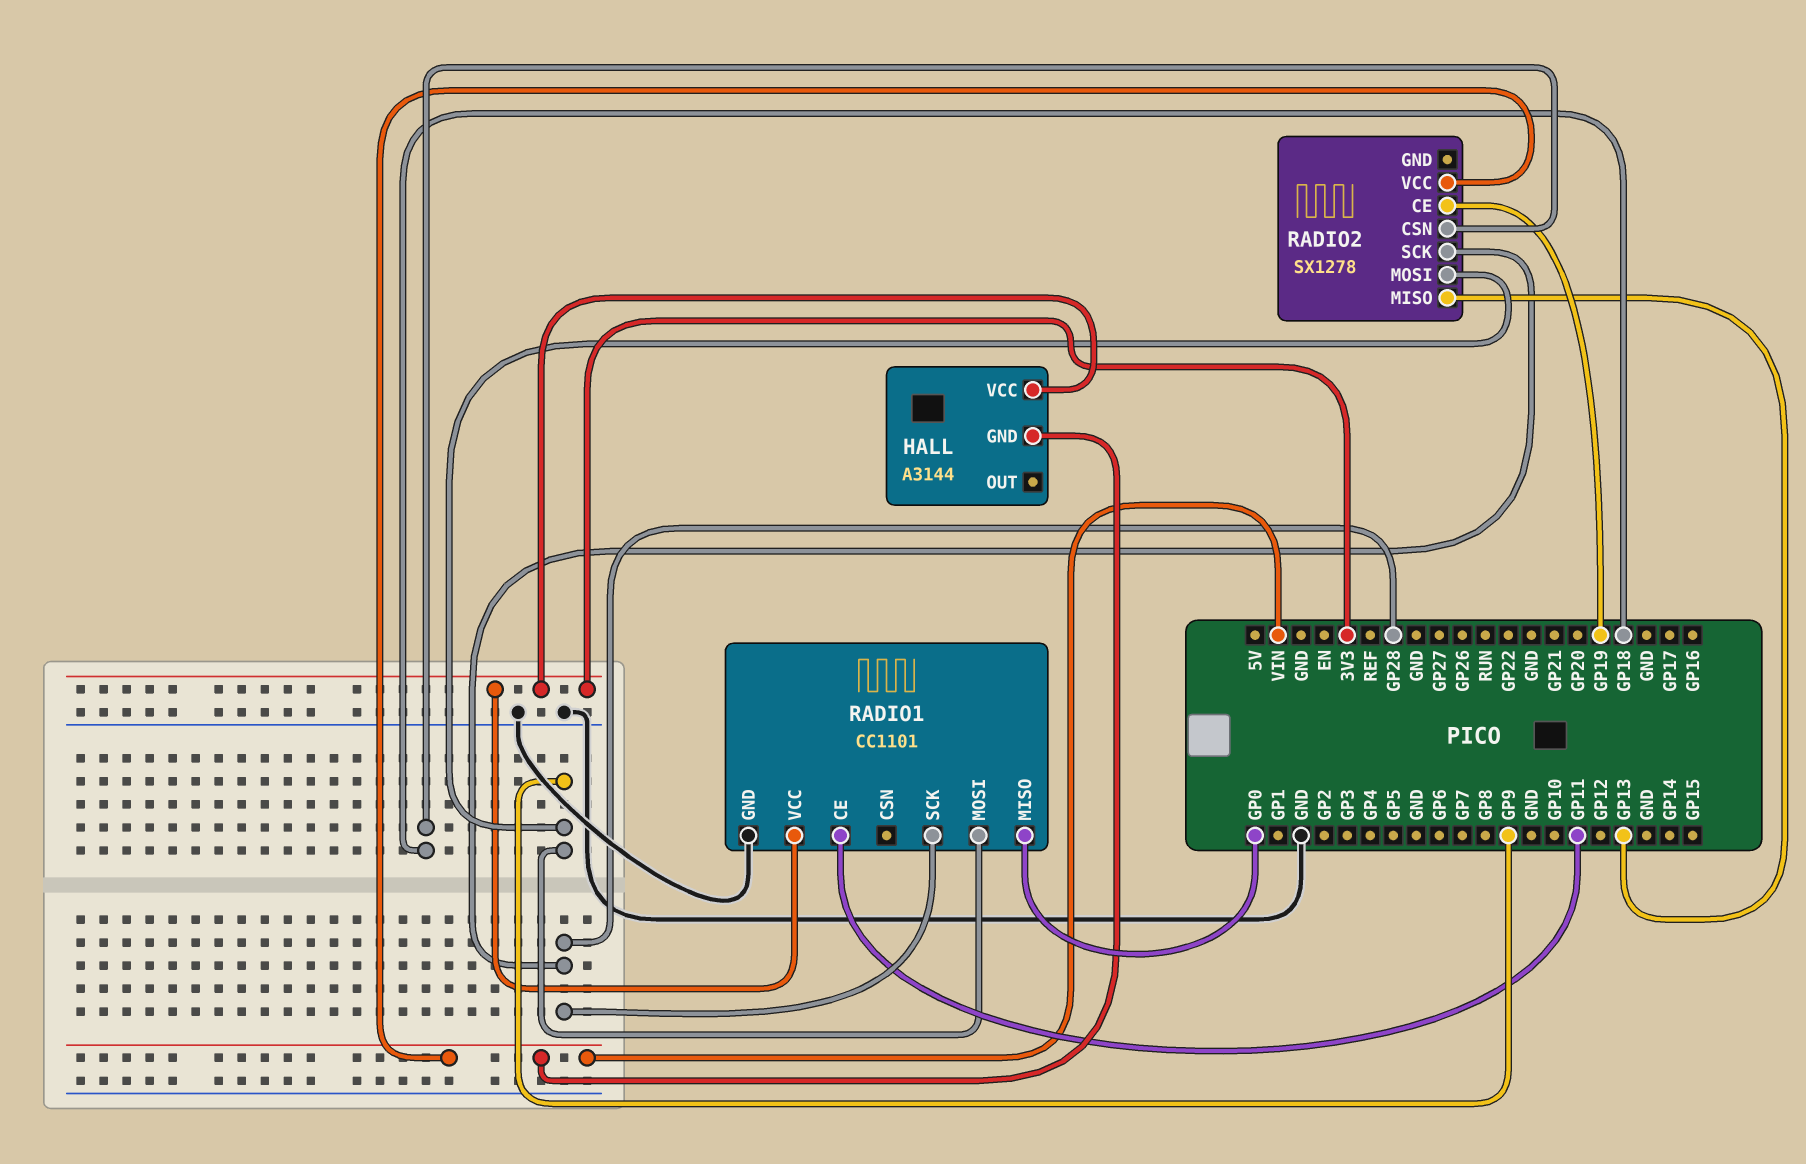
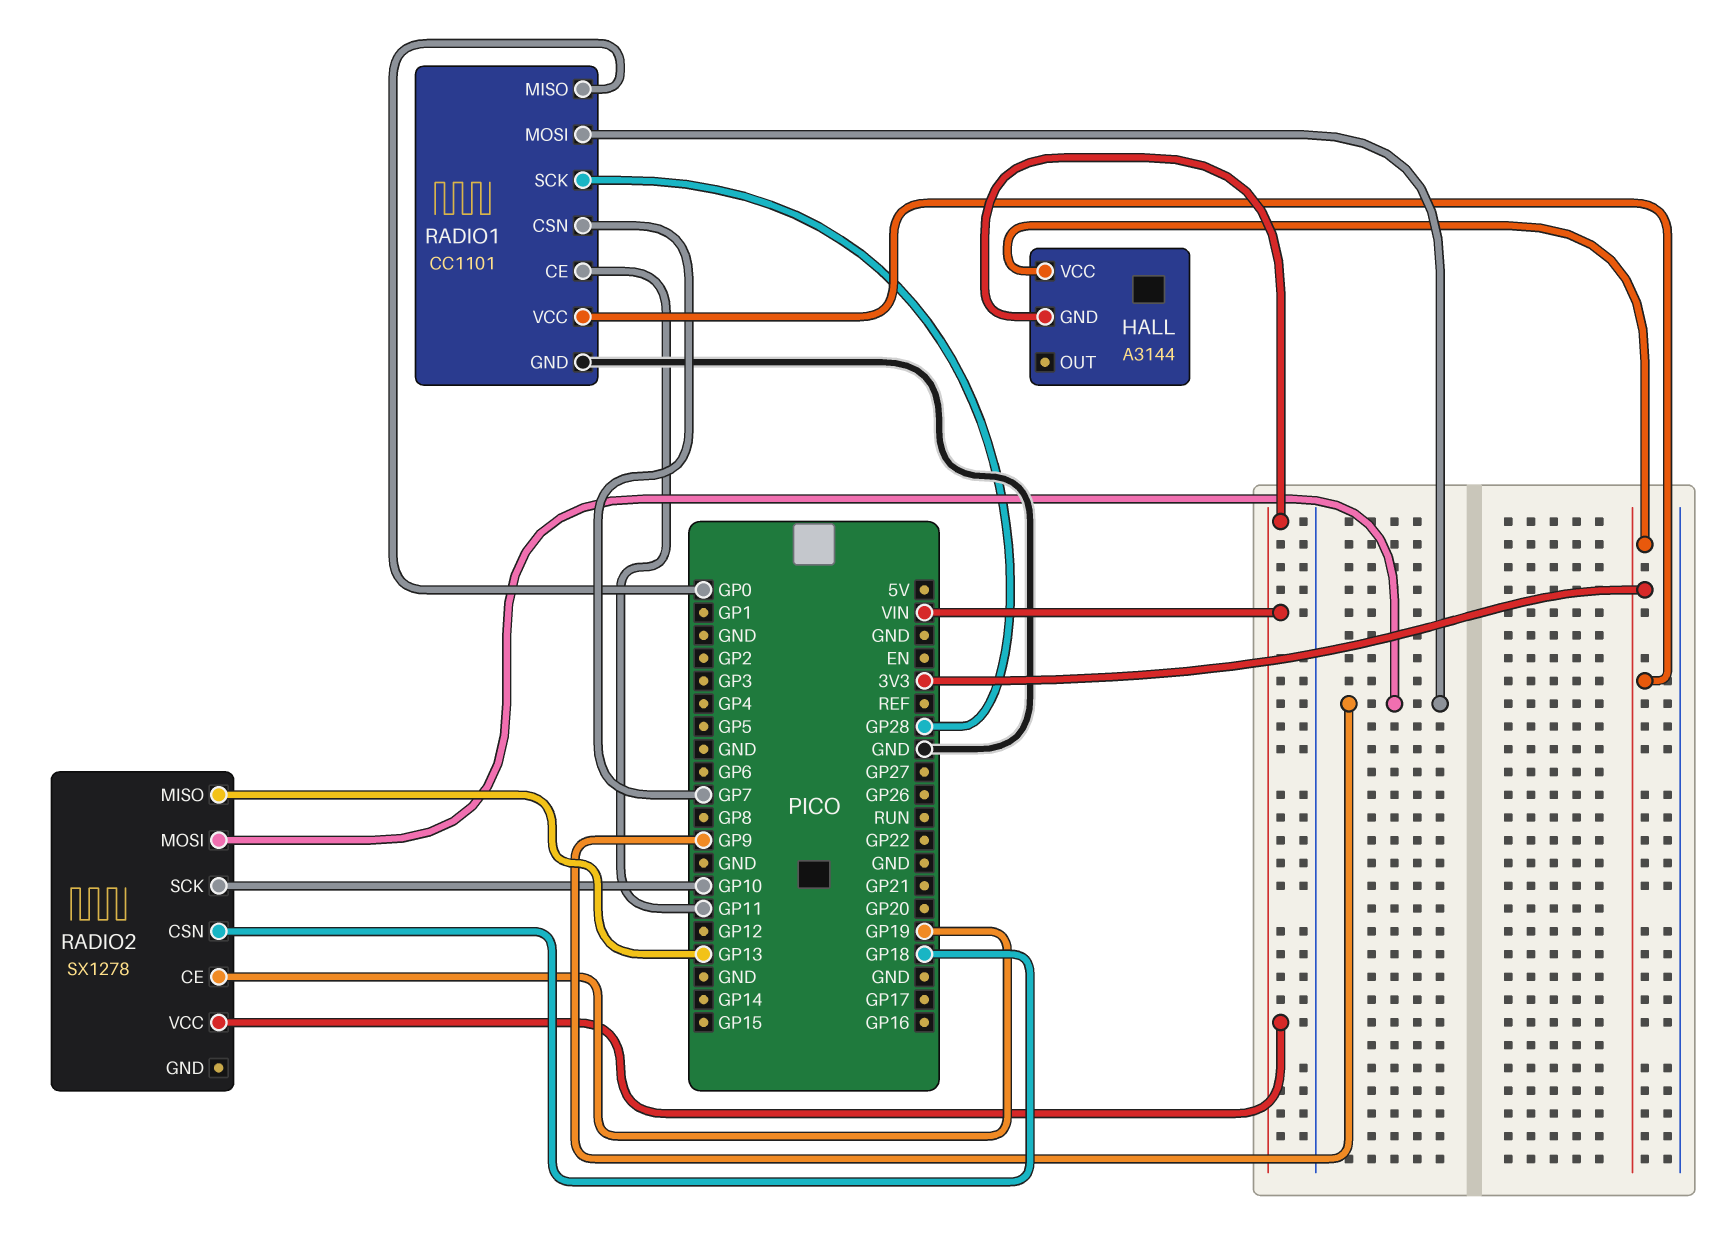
RADIO1 pin CSN: none -> GP7
RADIO2 pin SCK: GP28 -> GP10

